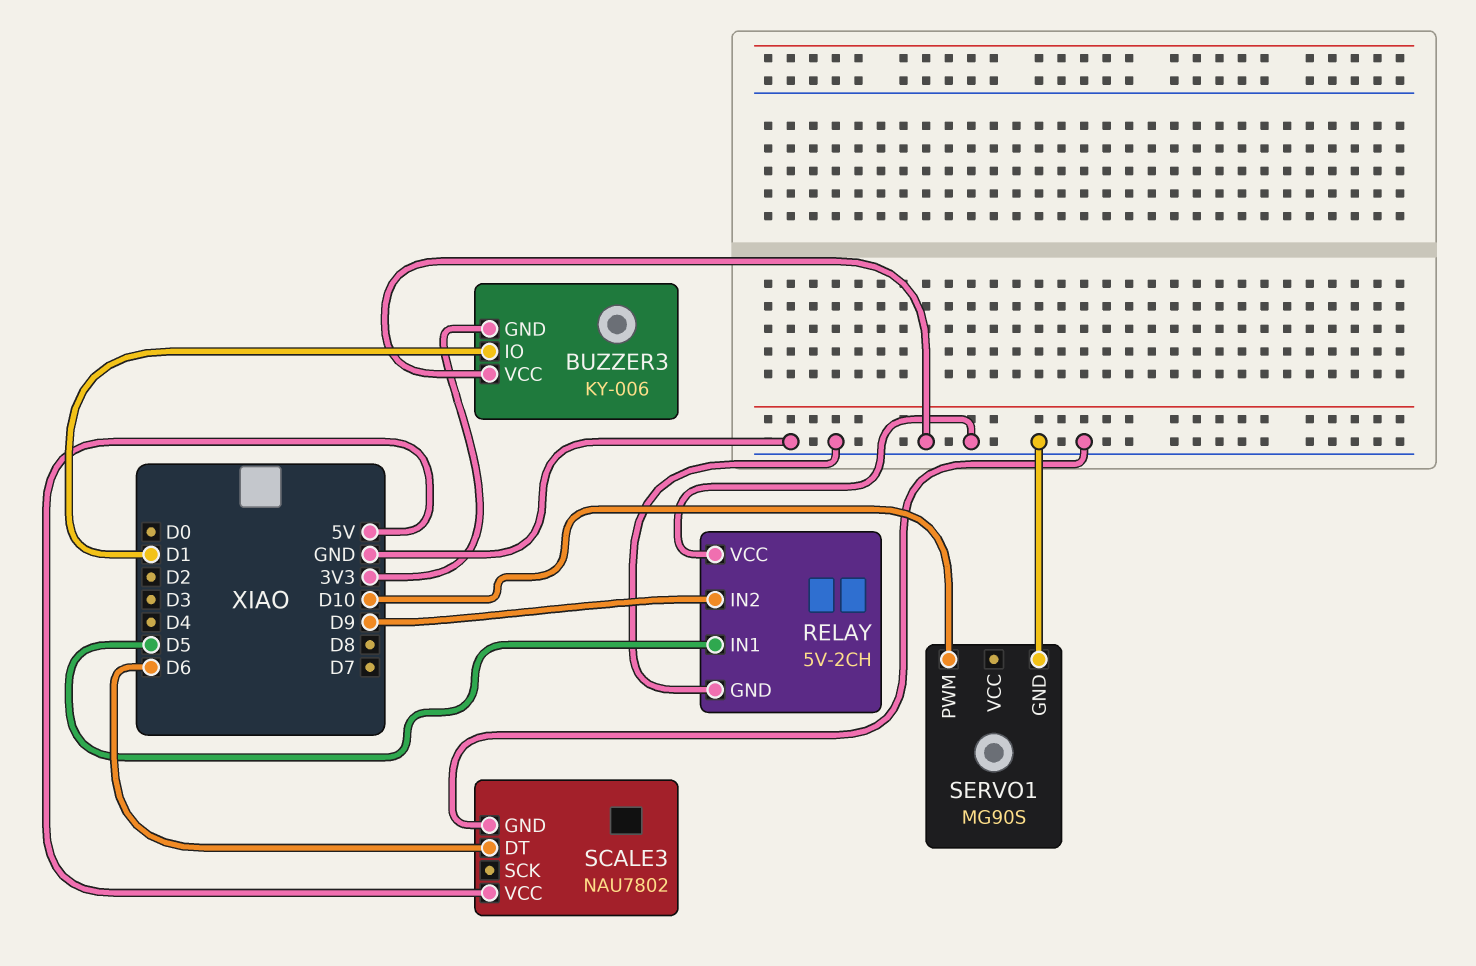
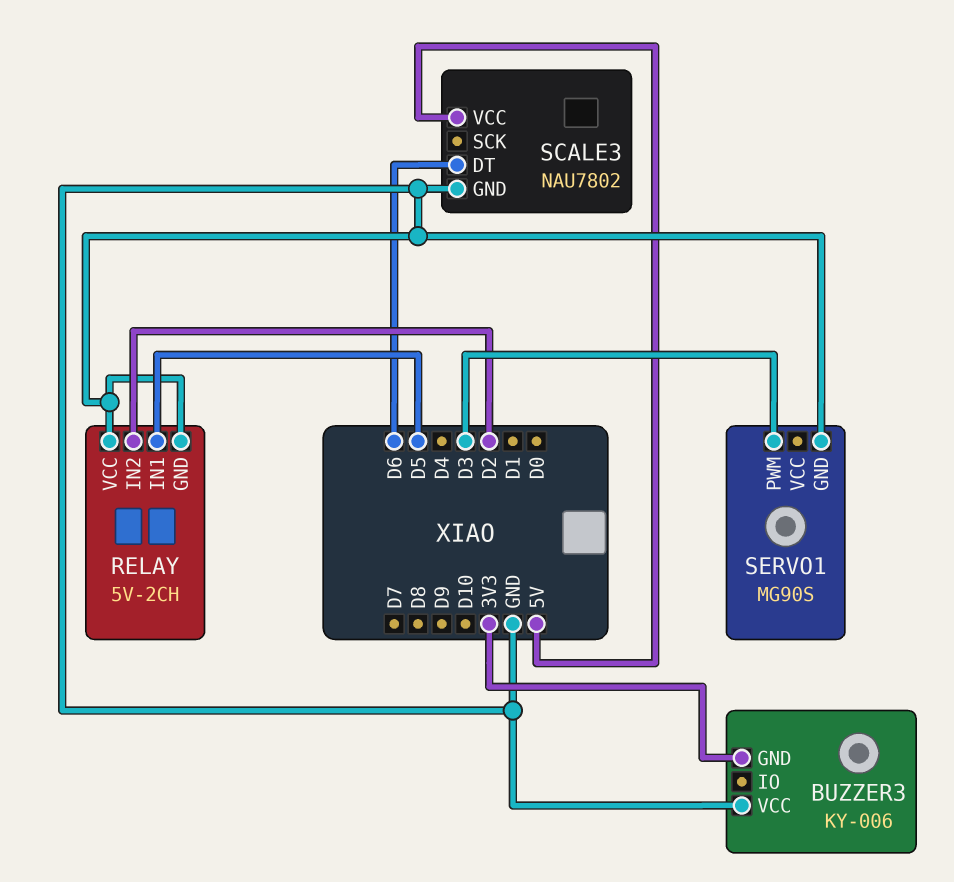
BUZZER3 pin IO: D1 -> none
RELAY pin IN2: D9 -> D2
SERVO1 pin PWM: D10 -> D3

